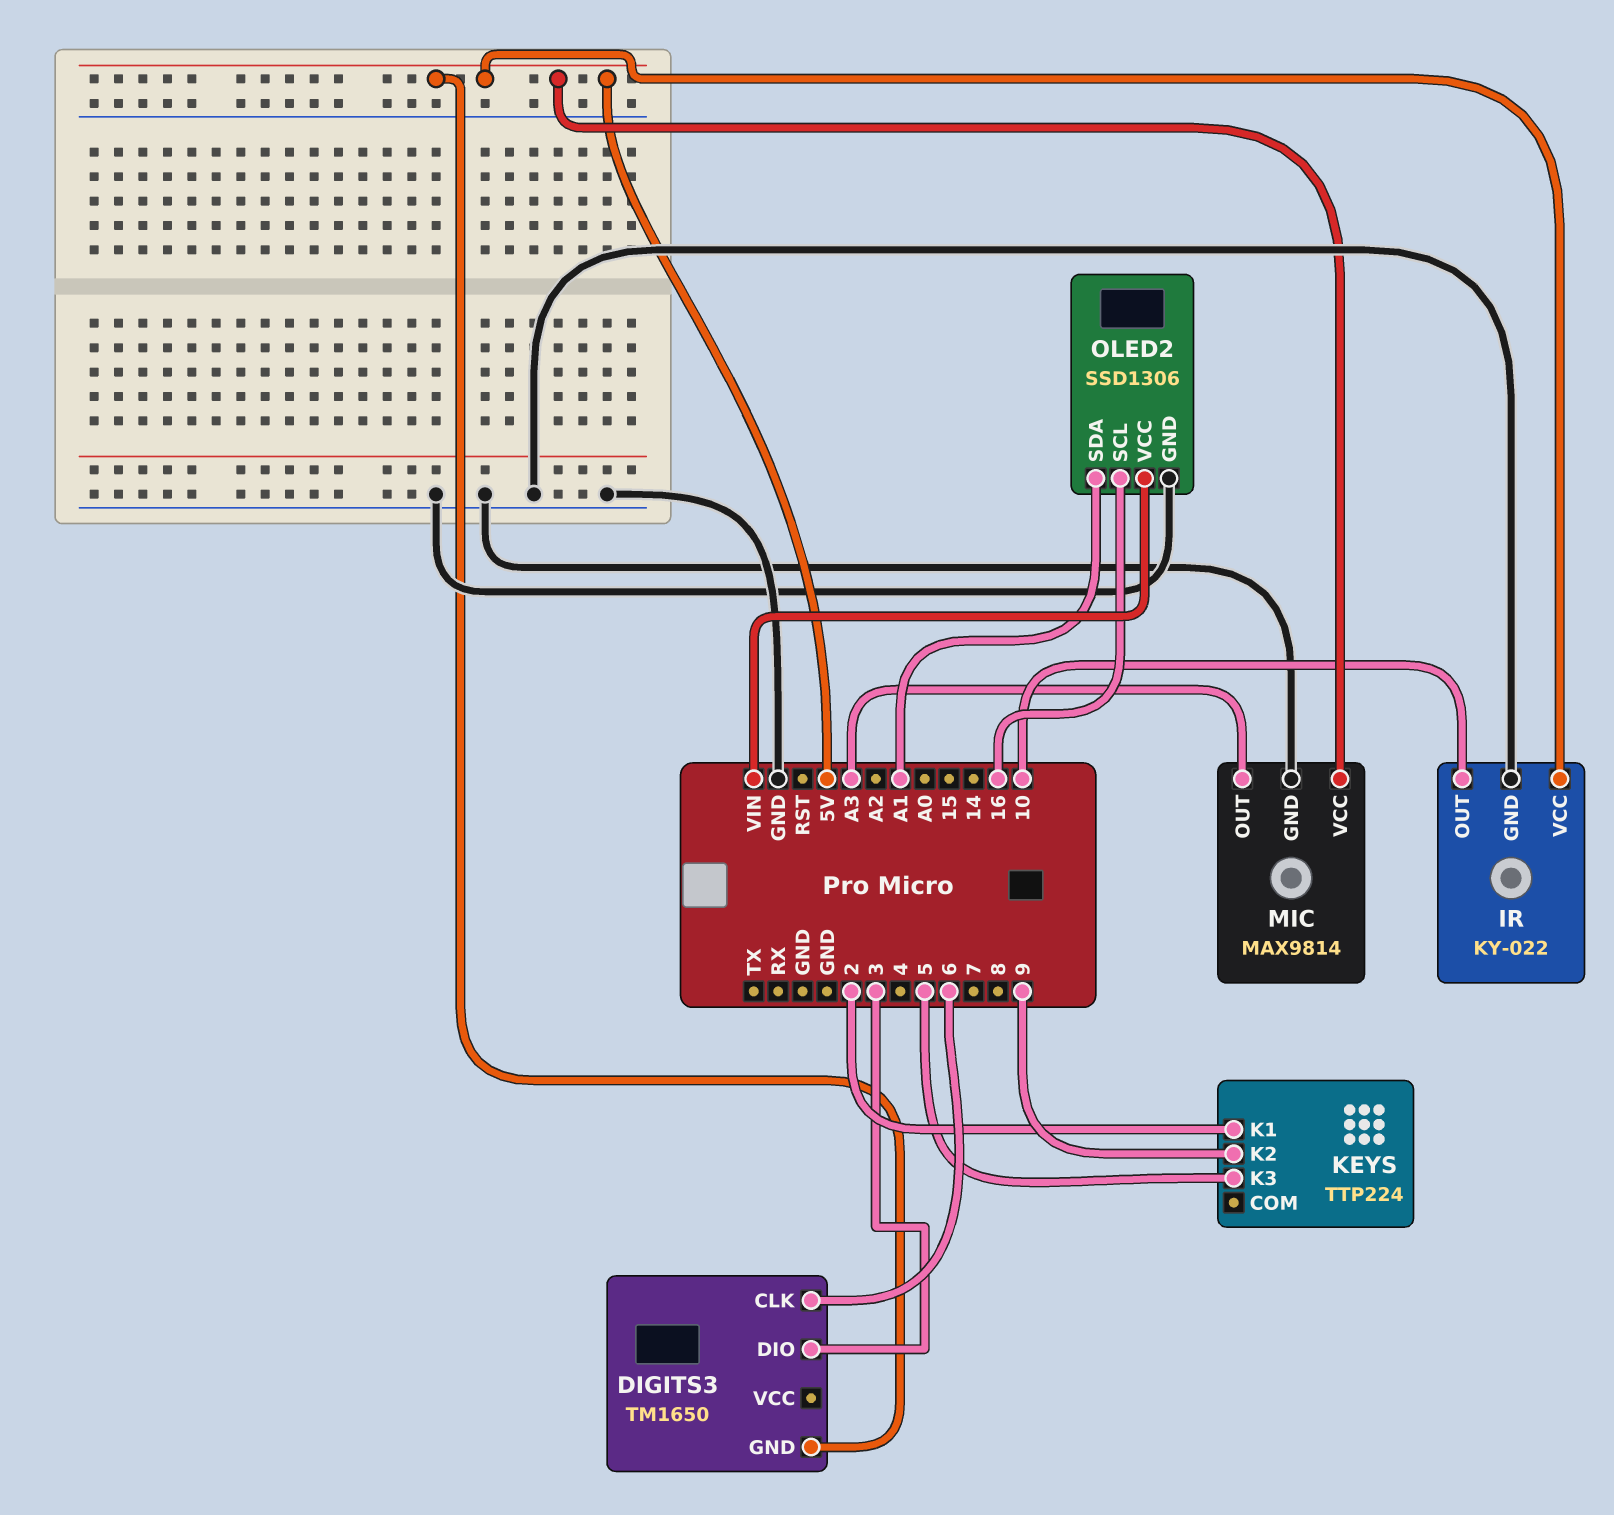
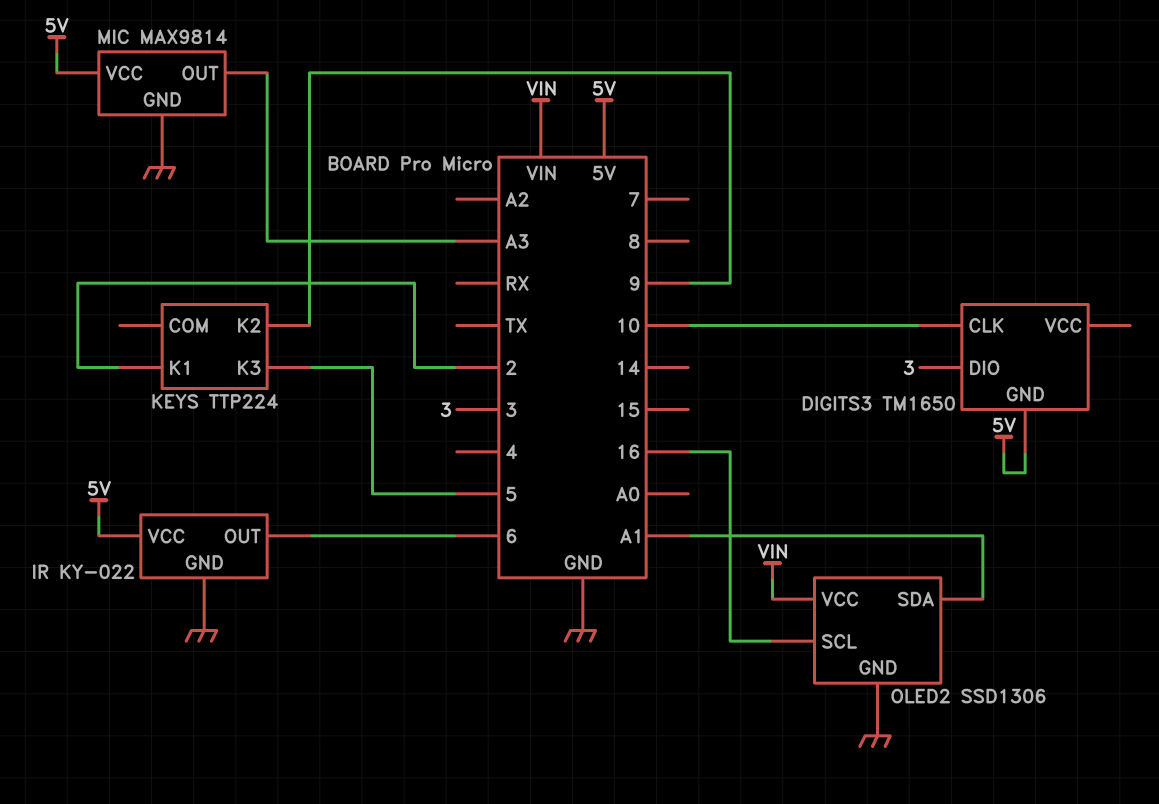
DIGITS3 pin CLK: 6 -> 10
IR pin OUT: 10 -> 6

